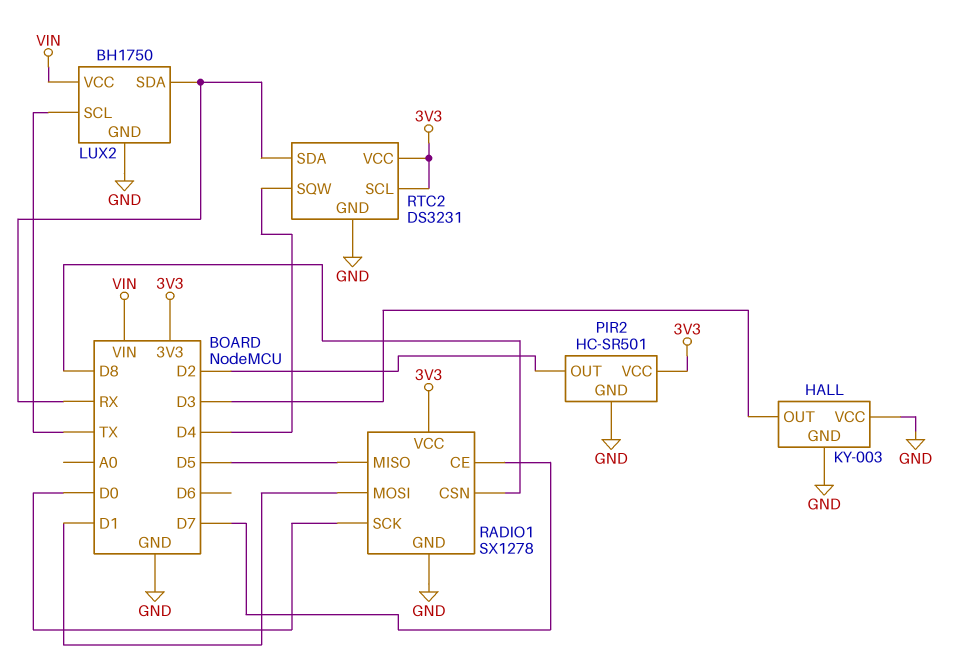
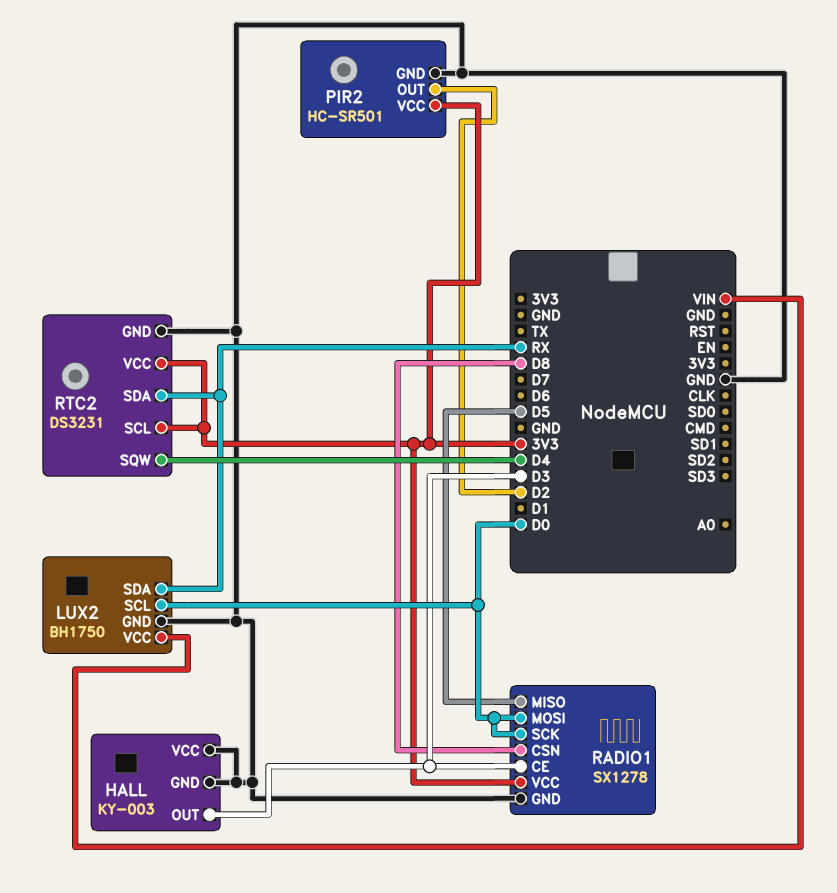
LUX2 pin SCL: TX -> D0
RADIO1 pin CE: D7 -> D3
RADIO1 pin MOSI: D1 -> D0

